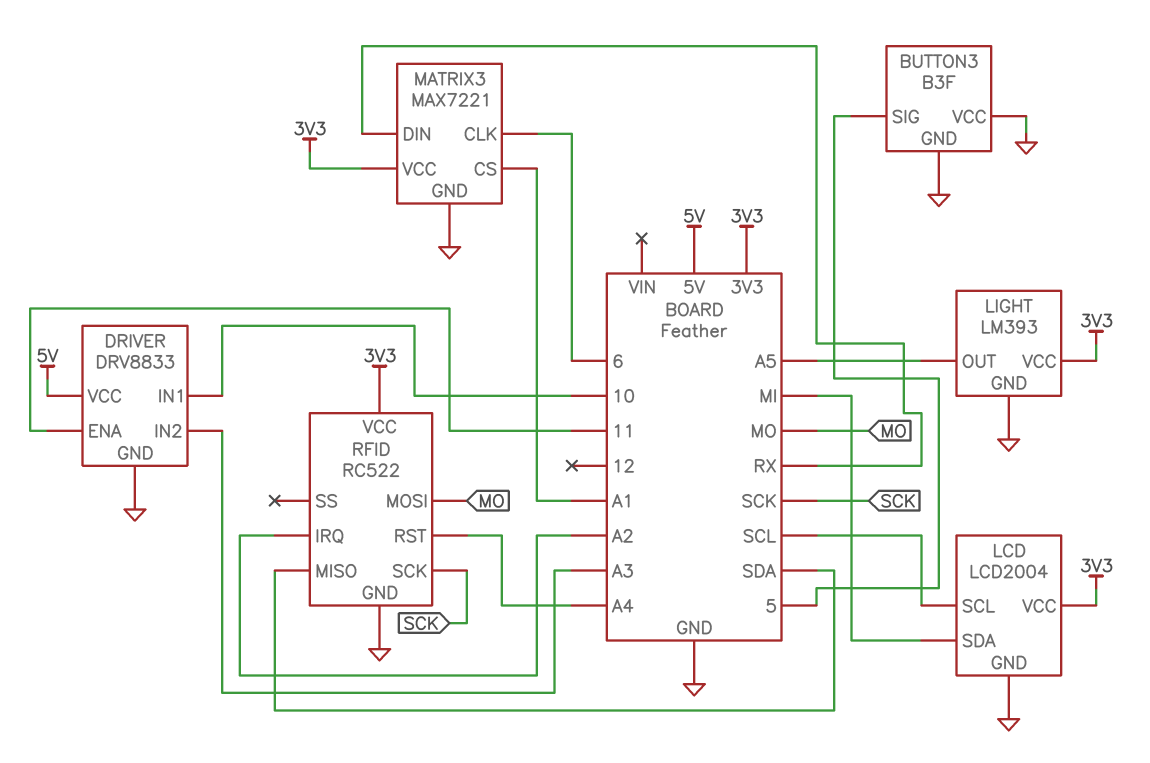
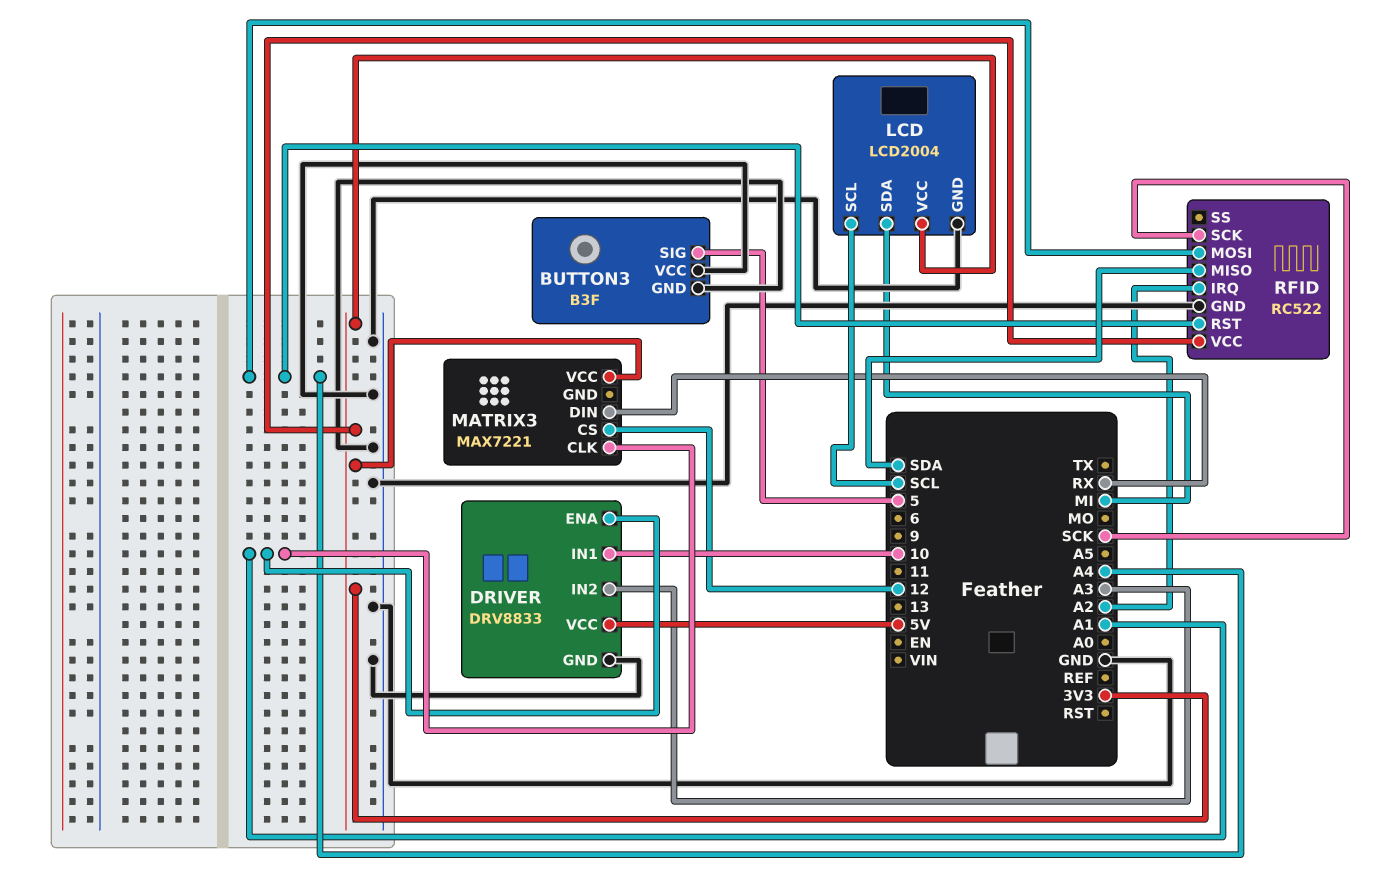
DRIVER pin ENA: 11 -> A1
LIGHT: LM393 -> none
LIGHT pin GND: GND -> none
LIGHT pin OUT: A5 -> none
LIGHT pin VCC: 3V3 -> none
MATRIX3 pin CLK: 6 -> A1
MATRIX3 pin CS: A1 -> 12
MATRIX3 pin GND: GND -> none
RFID pin MOSI: MO -> A4

